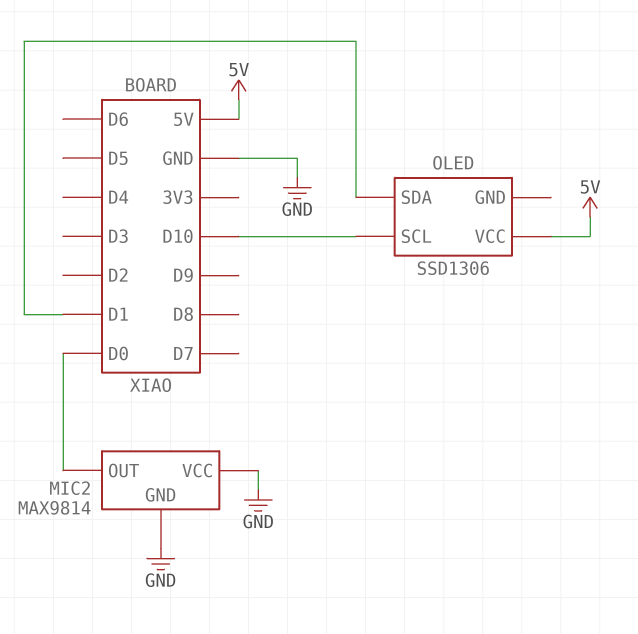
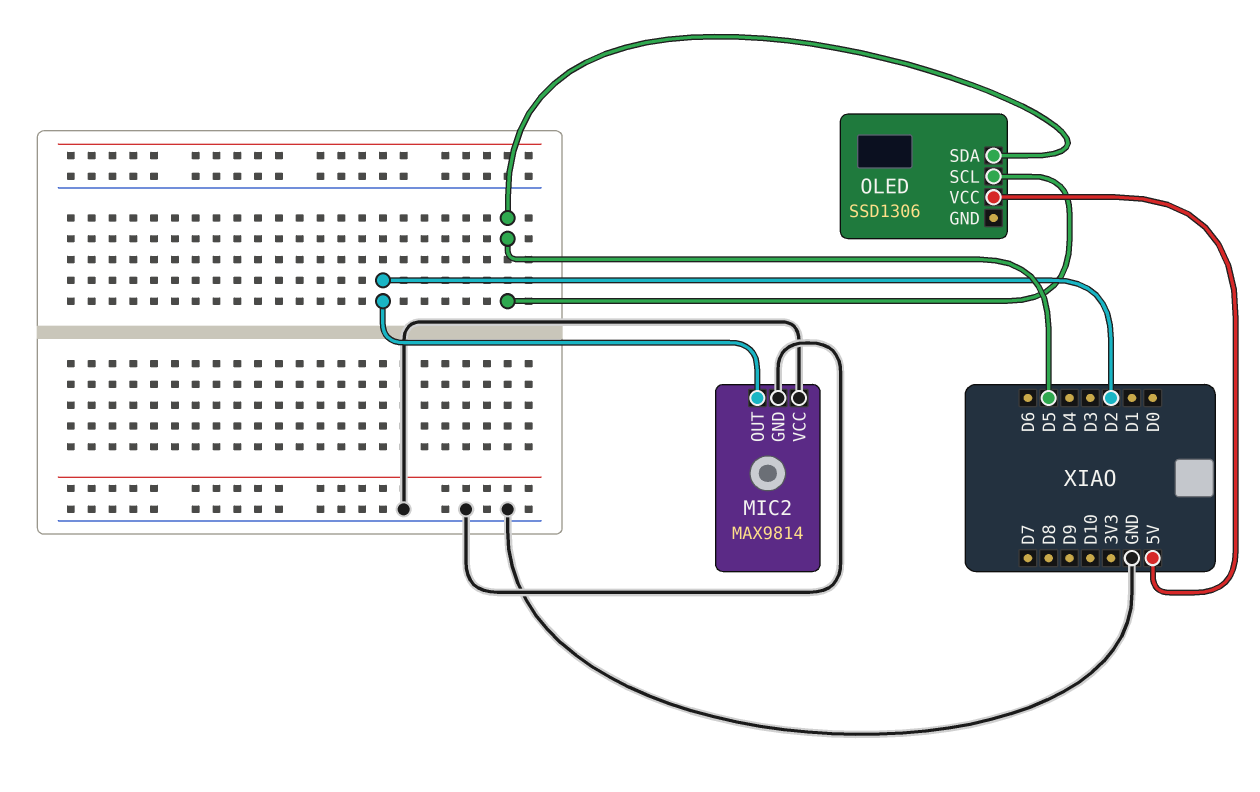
MIC2 pin OUT: D0 -> D2
OLED pin SCL: D10 -> D5
OLED pin SDA: D1 -> D5

